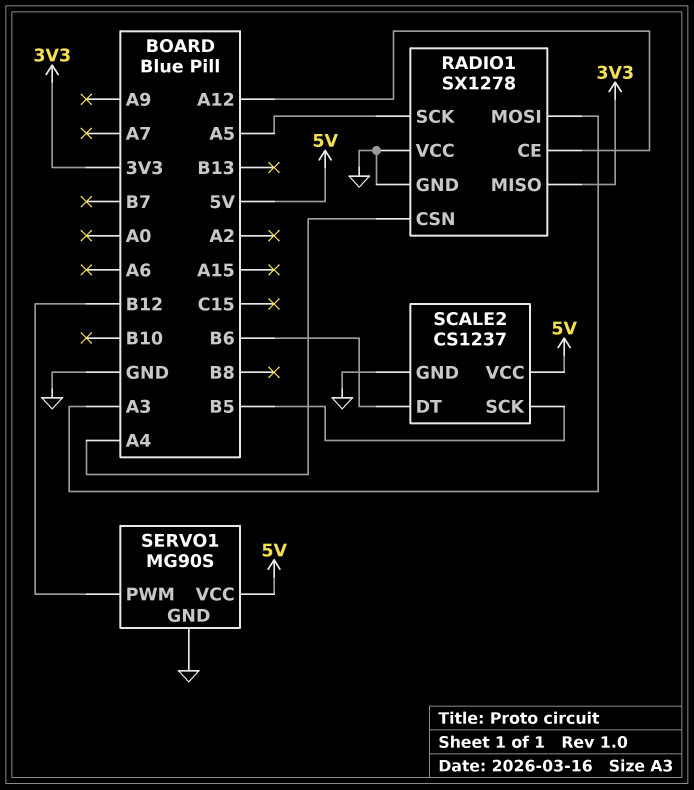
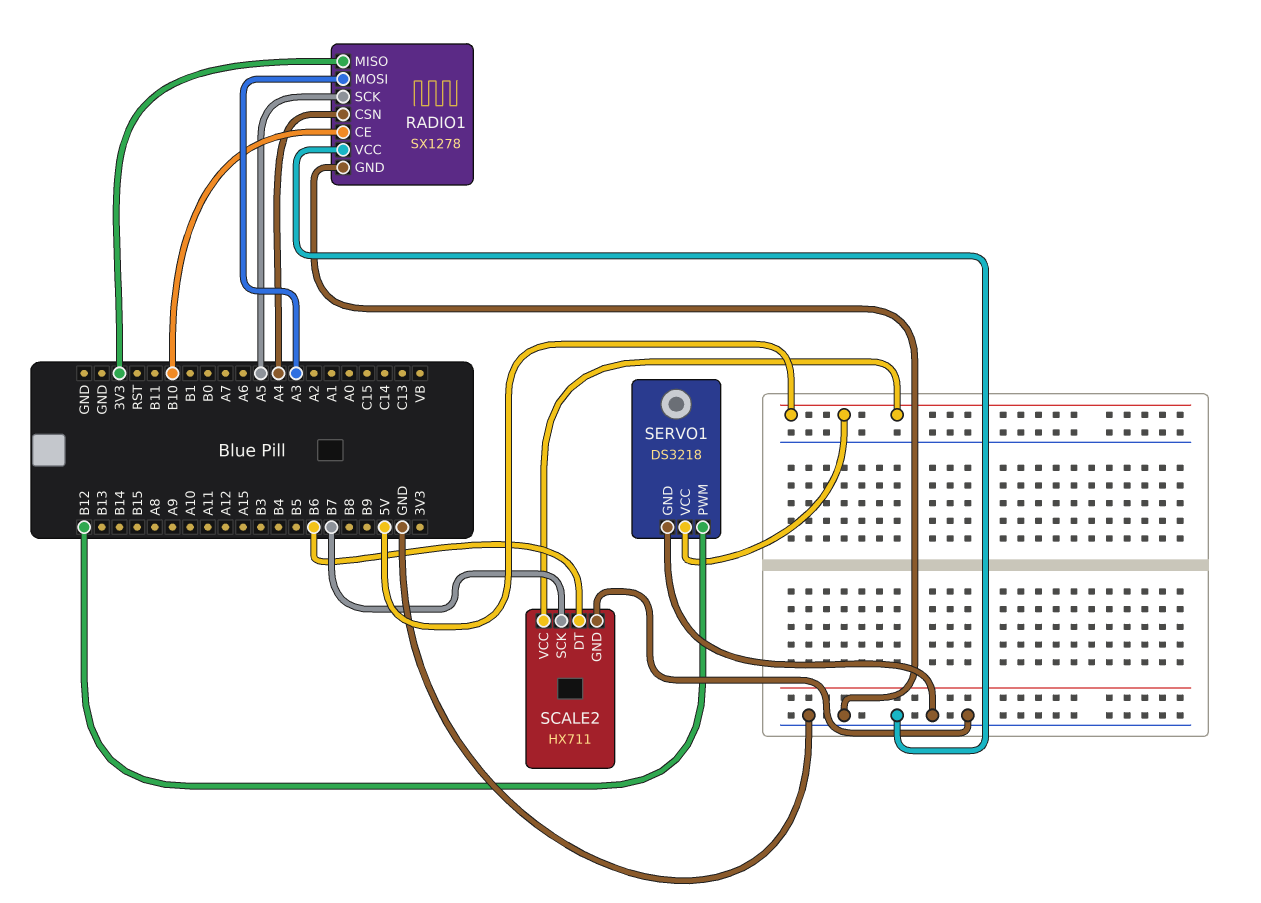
RADIO1 pin CE: A12 -> B10
SCALE2: CS1237 -> HX711
SCALE2 pin SCK: B5 -> B7
SERVO1: MG90S -> DS3218

